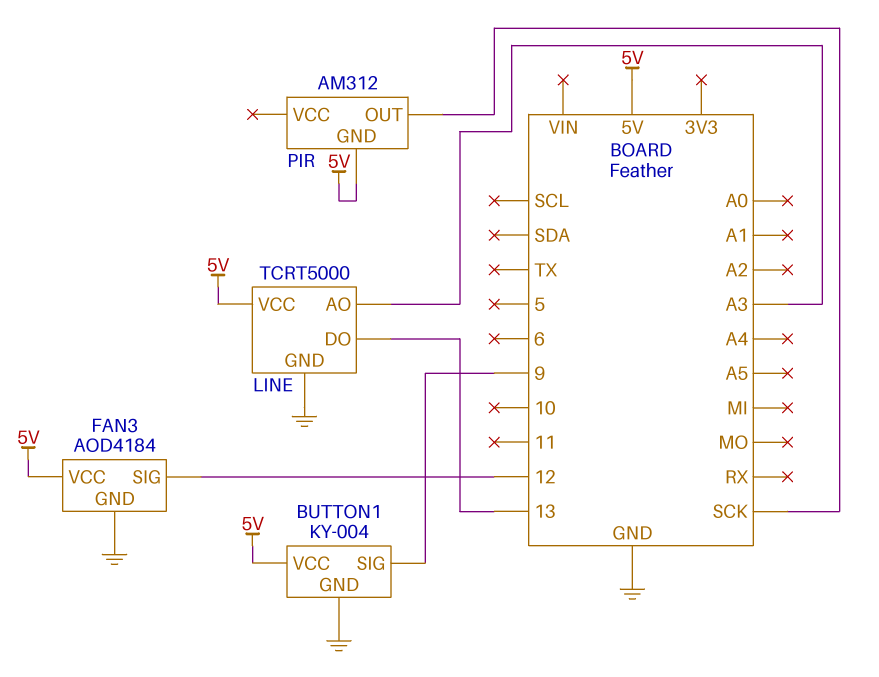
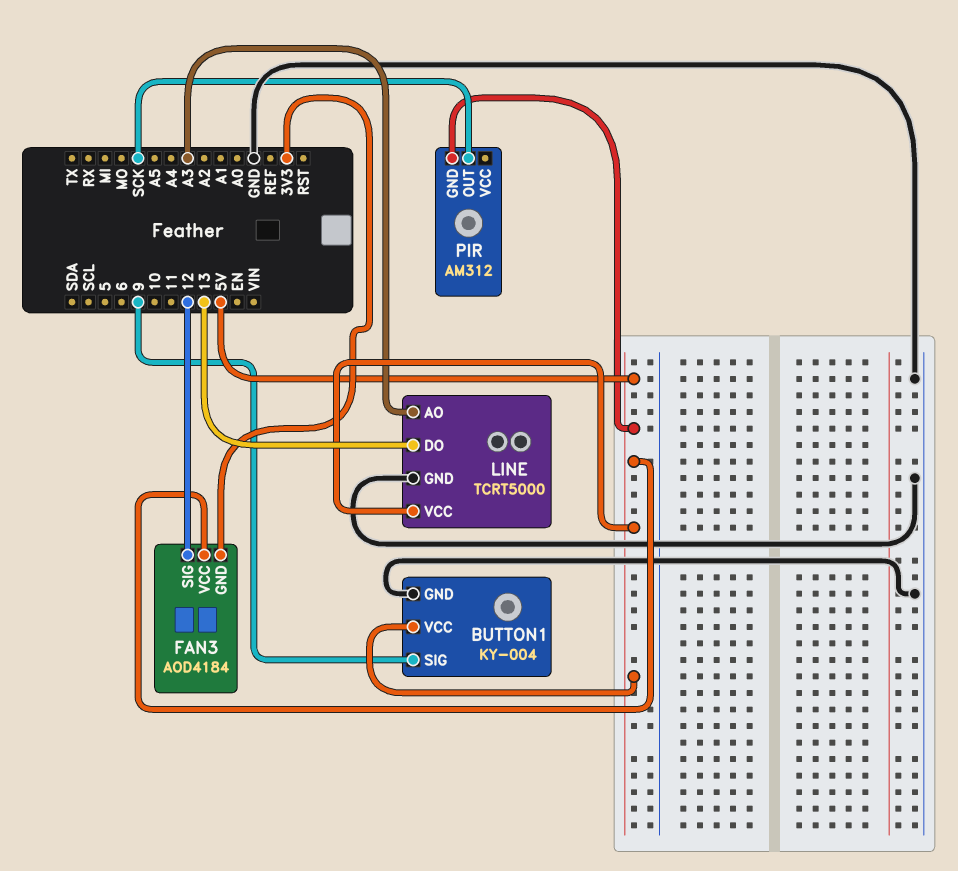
FAN3 pin GND: GND -> 3V3

